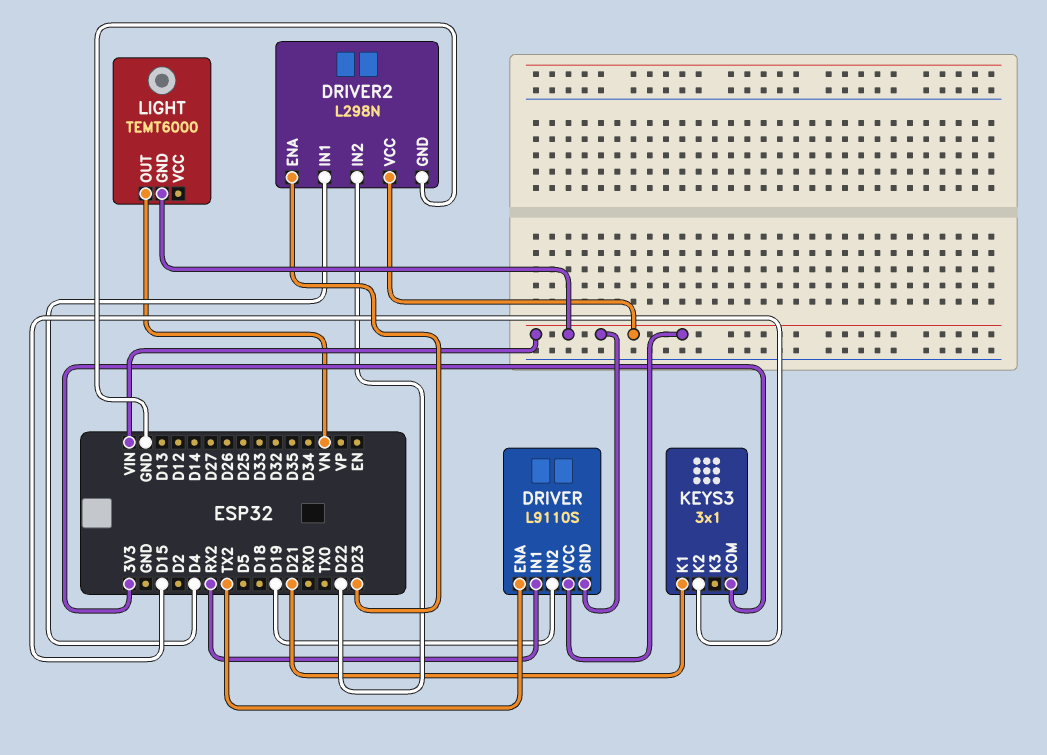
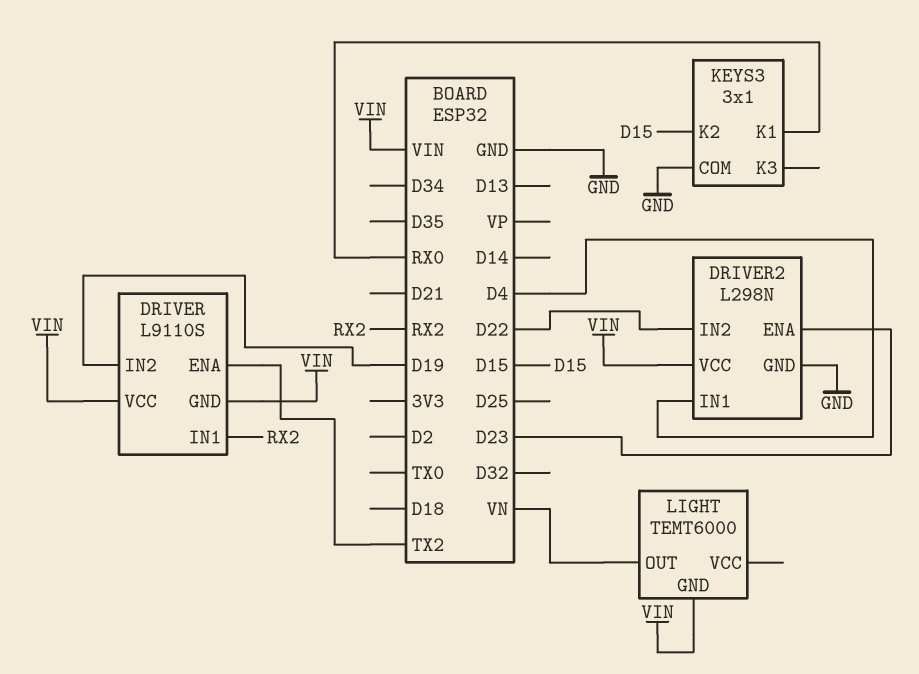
KEYS3 pin COM: 3V3 -> GND
KEYS3 pin K1: D21 -> RX0

